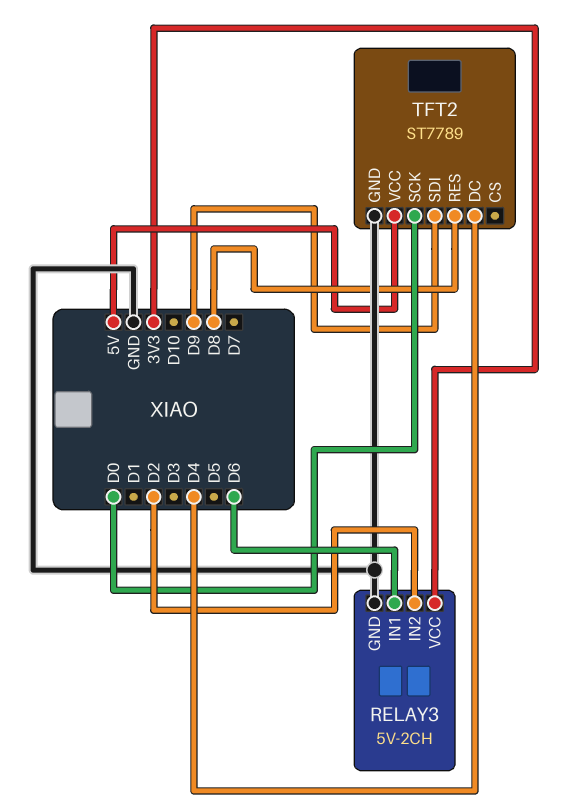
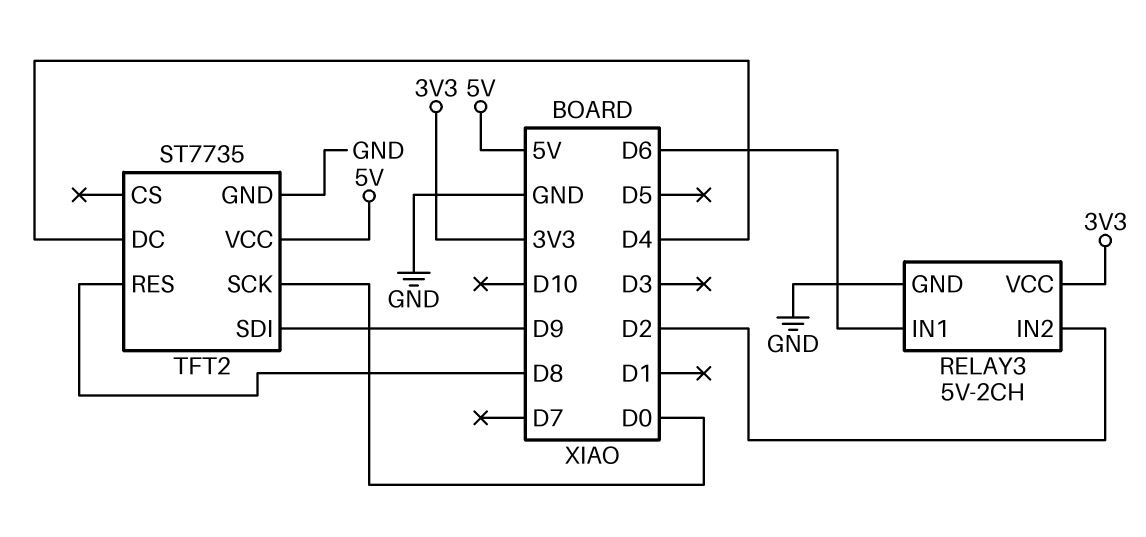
TFT2: ST7789 -> ST7735

